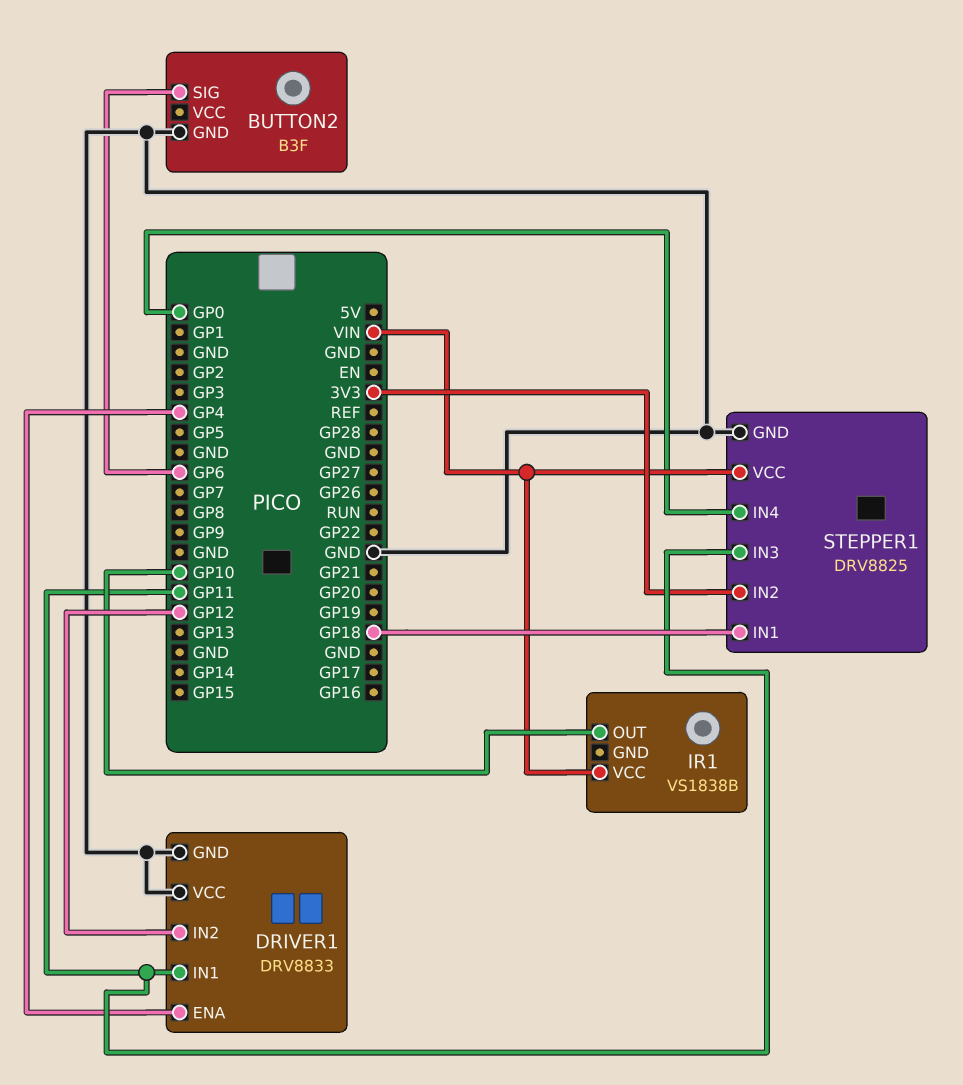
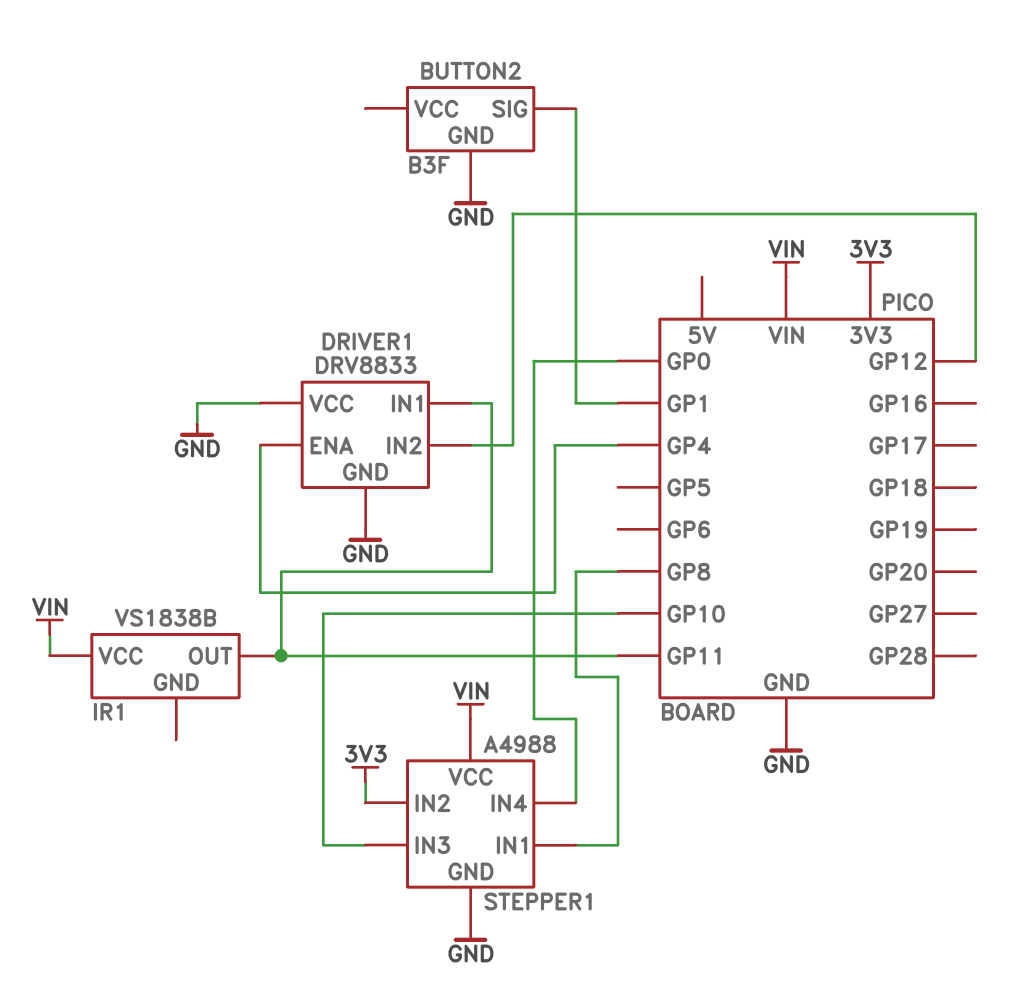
BUTTON2 pin SIG: GP6 -> GP1
IR1 pin OUT: GP10 -> GP11
STEPPER1: DRV8825 -> A4988
STEPPER1 pin IN1: GP18 -> GP8
STEPPER1 pin IN3: GP11 -> GP10

